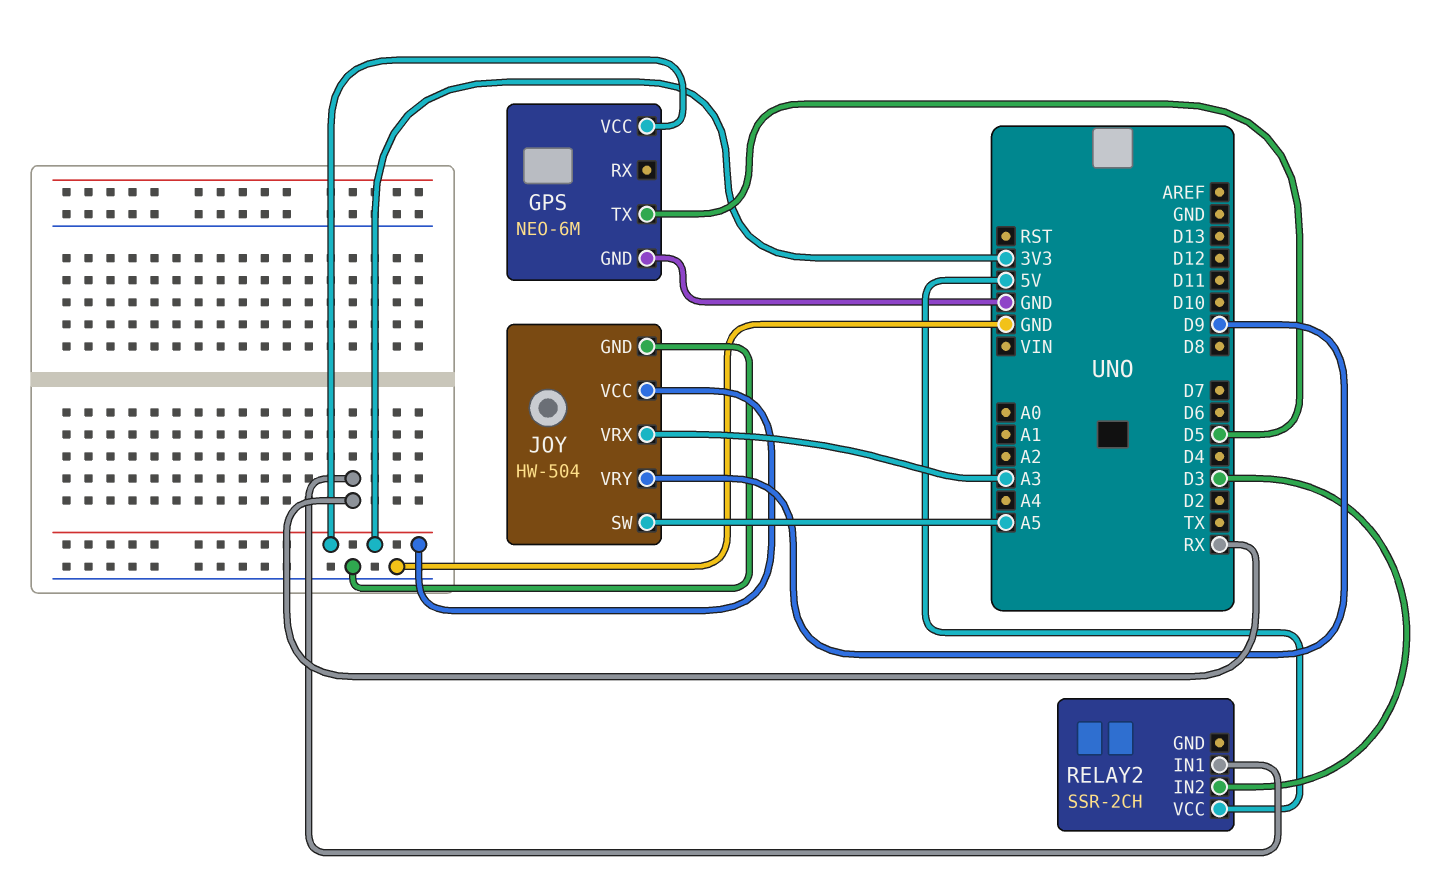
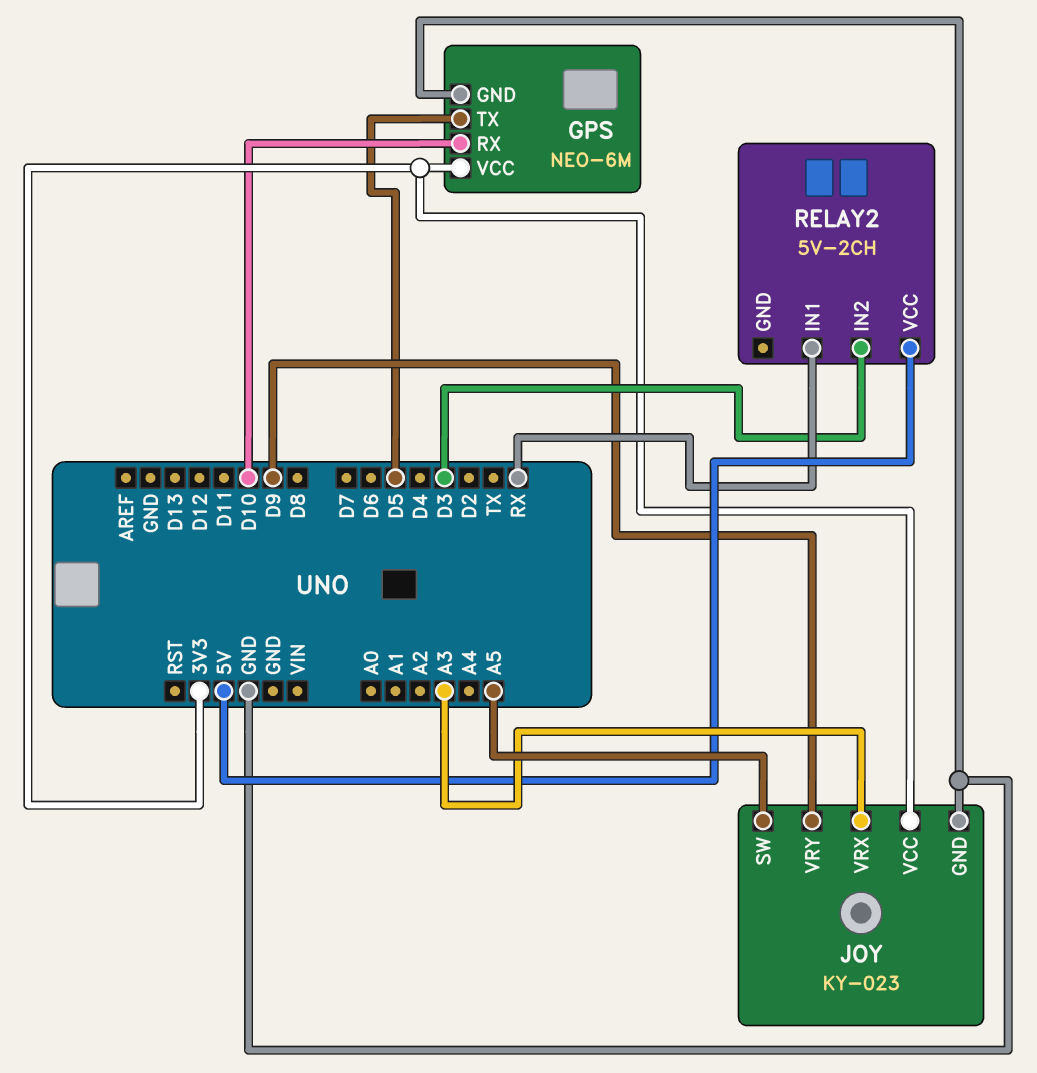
GPS pin RX: none -> D10
JOY: HW-504 -> KY-023
RELAY2: SSR-2CH -> 5V-2CH

